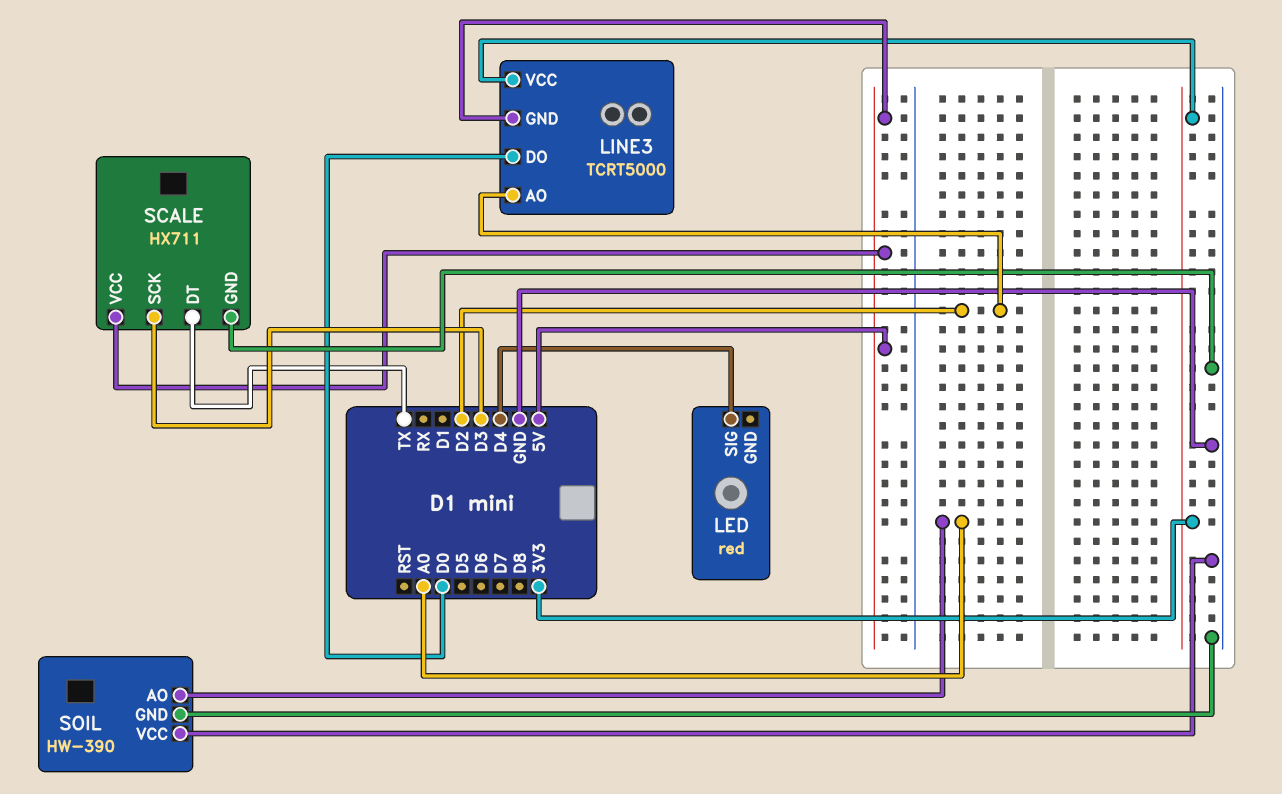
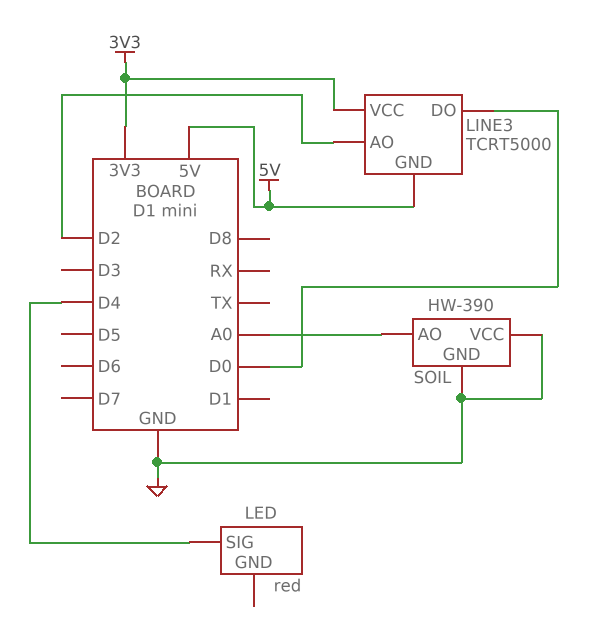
SCALE: HX711 -> none
SCALE pin DT: TX -> none
SCALE pin GND: GND -> none
SCALE pin SCK: D3 -> none
SCALE pin VCC: 5V -> none

